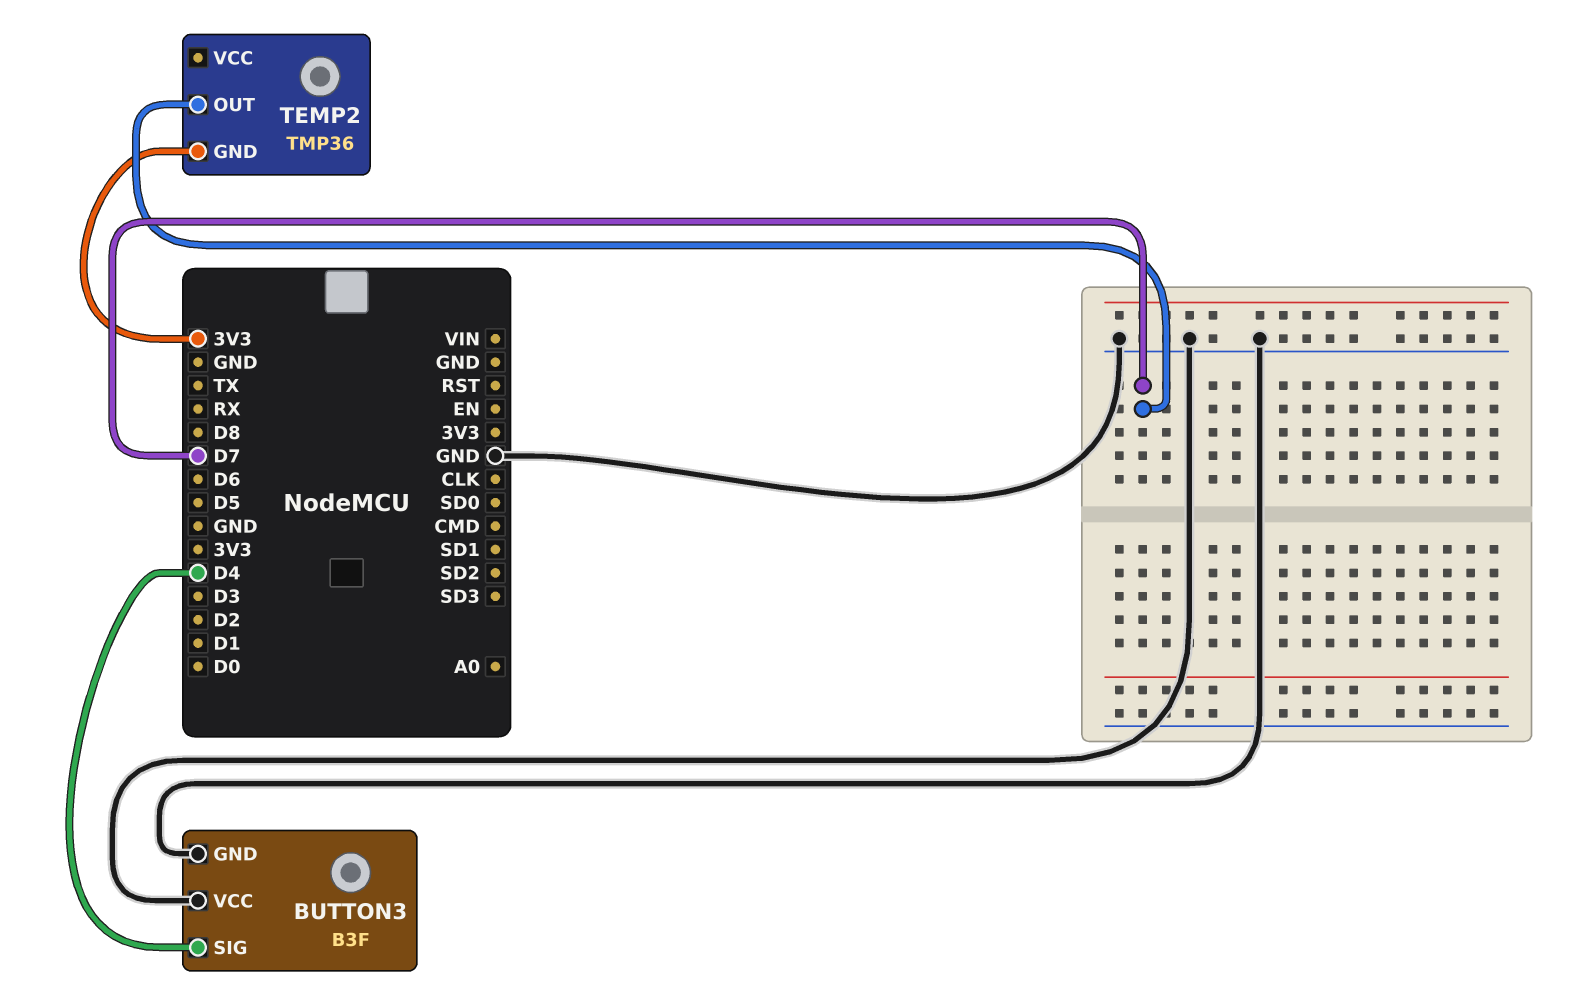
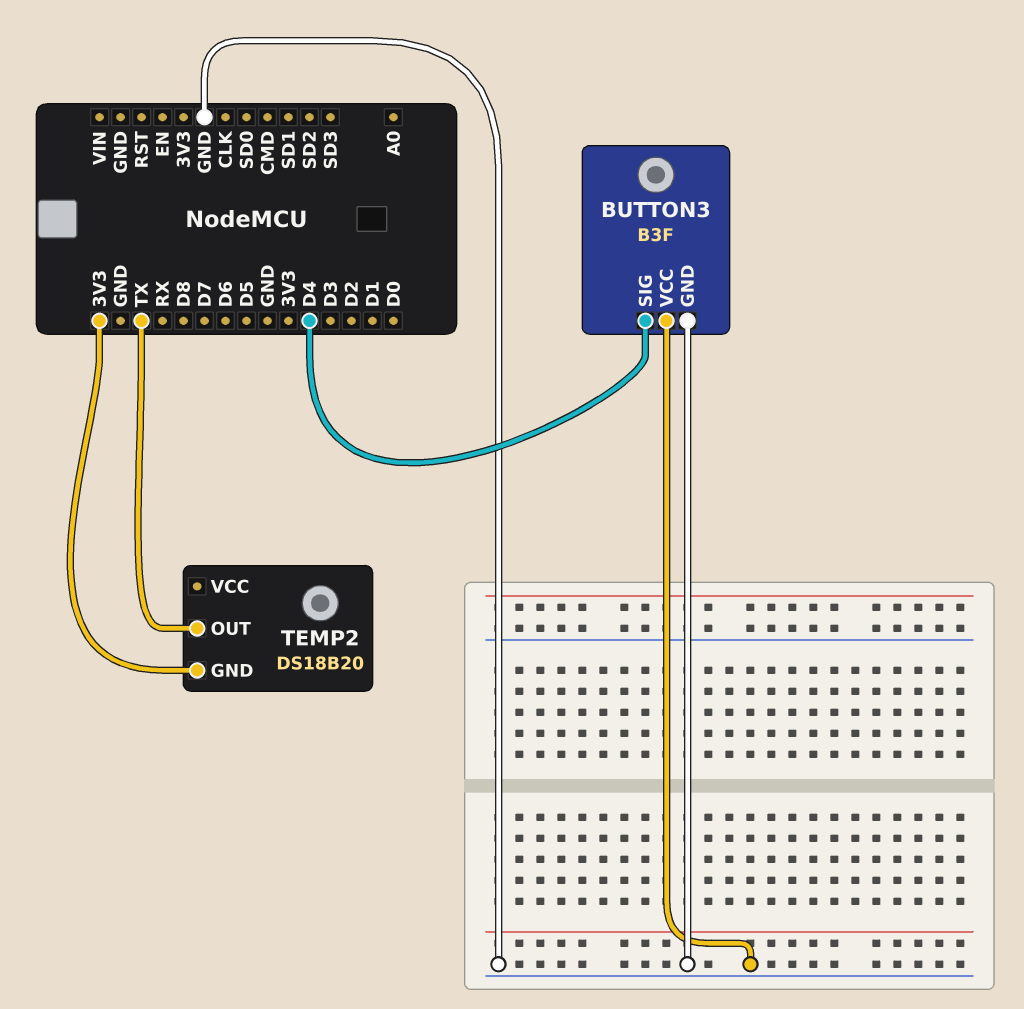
TEMP2: TMP36 -> DS18B20
TEMP2 pin OUT: D7 -> TX

